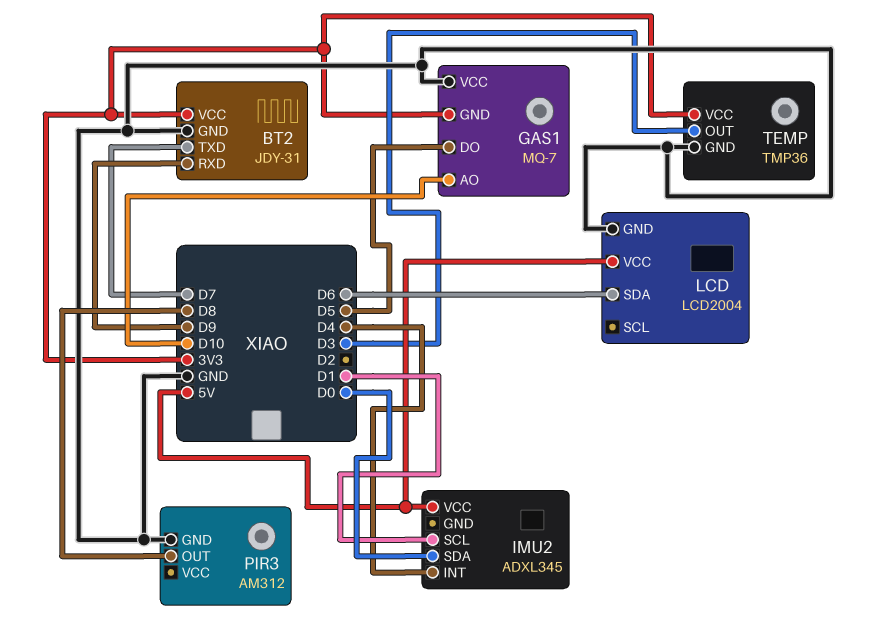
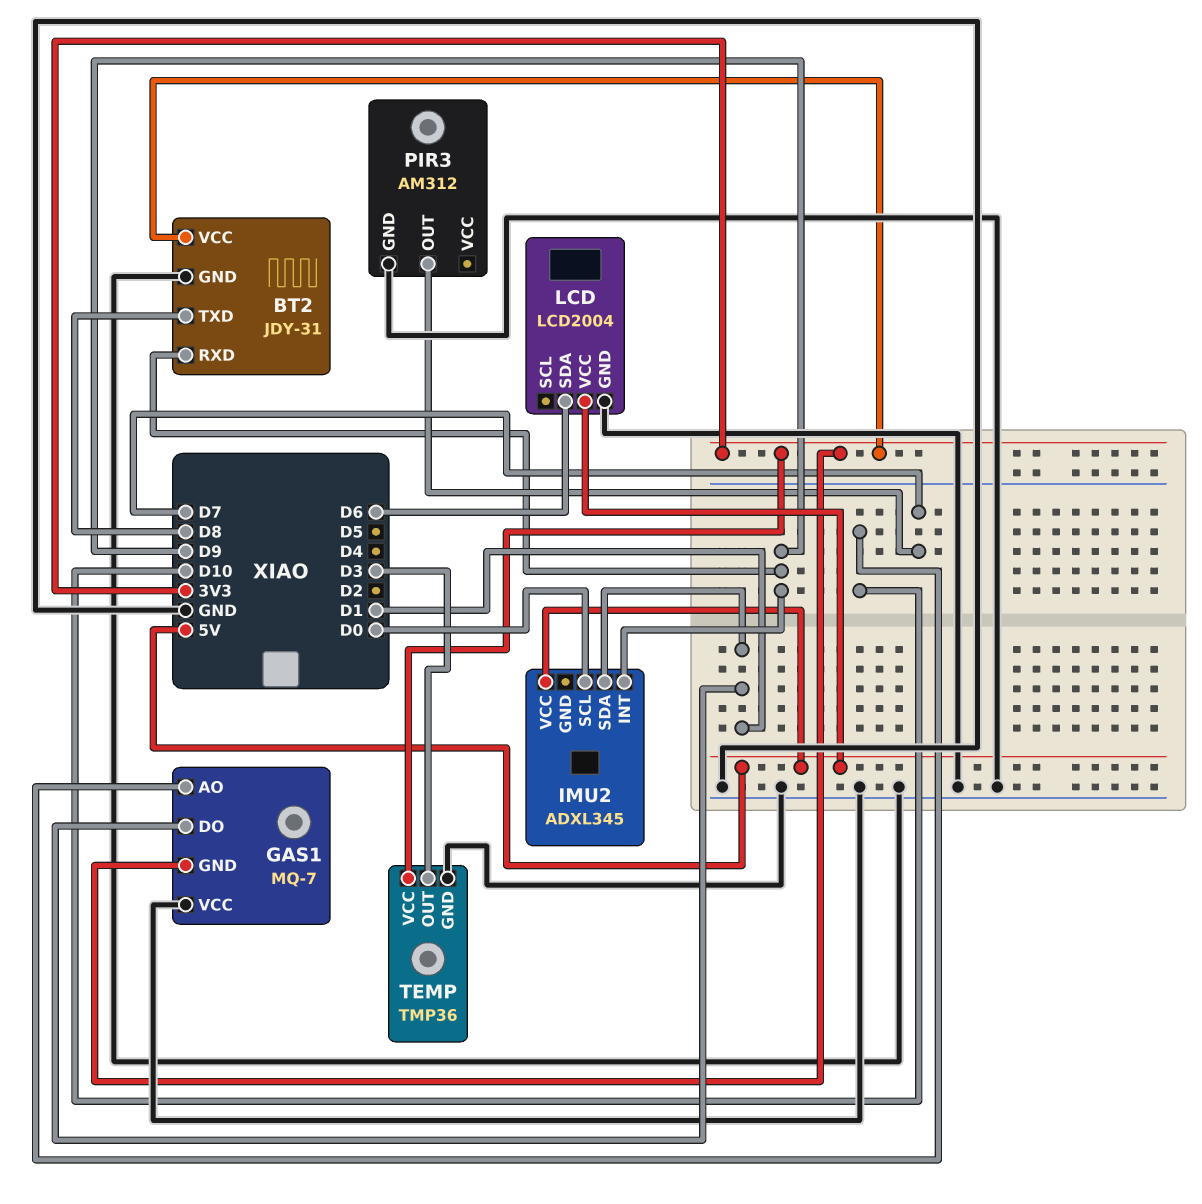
BT2 pin TXD: D7 -> D8
GAS1 pin DO: D5 -> D1
IMU2 pin INT: D4 -> D9
IMU2 pin SCL: D1 -> D0
IMU2 pin SDA: D0 -> D1
PIR3 pin OUT: D8 -> D7

